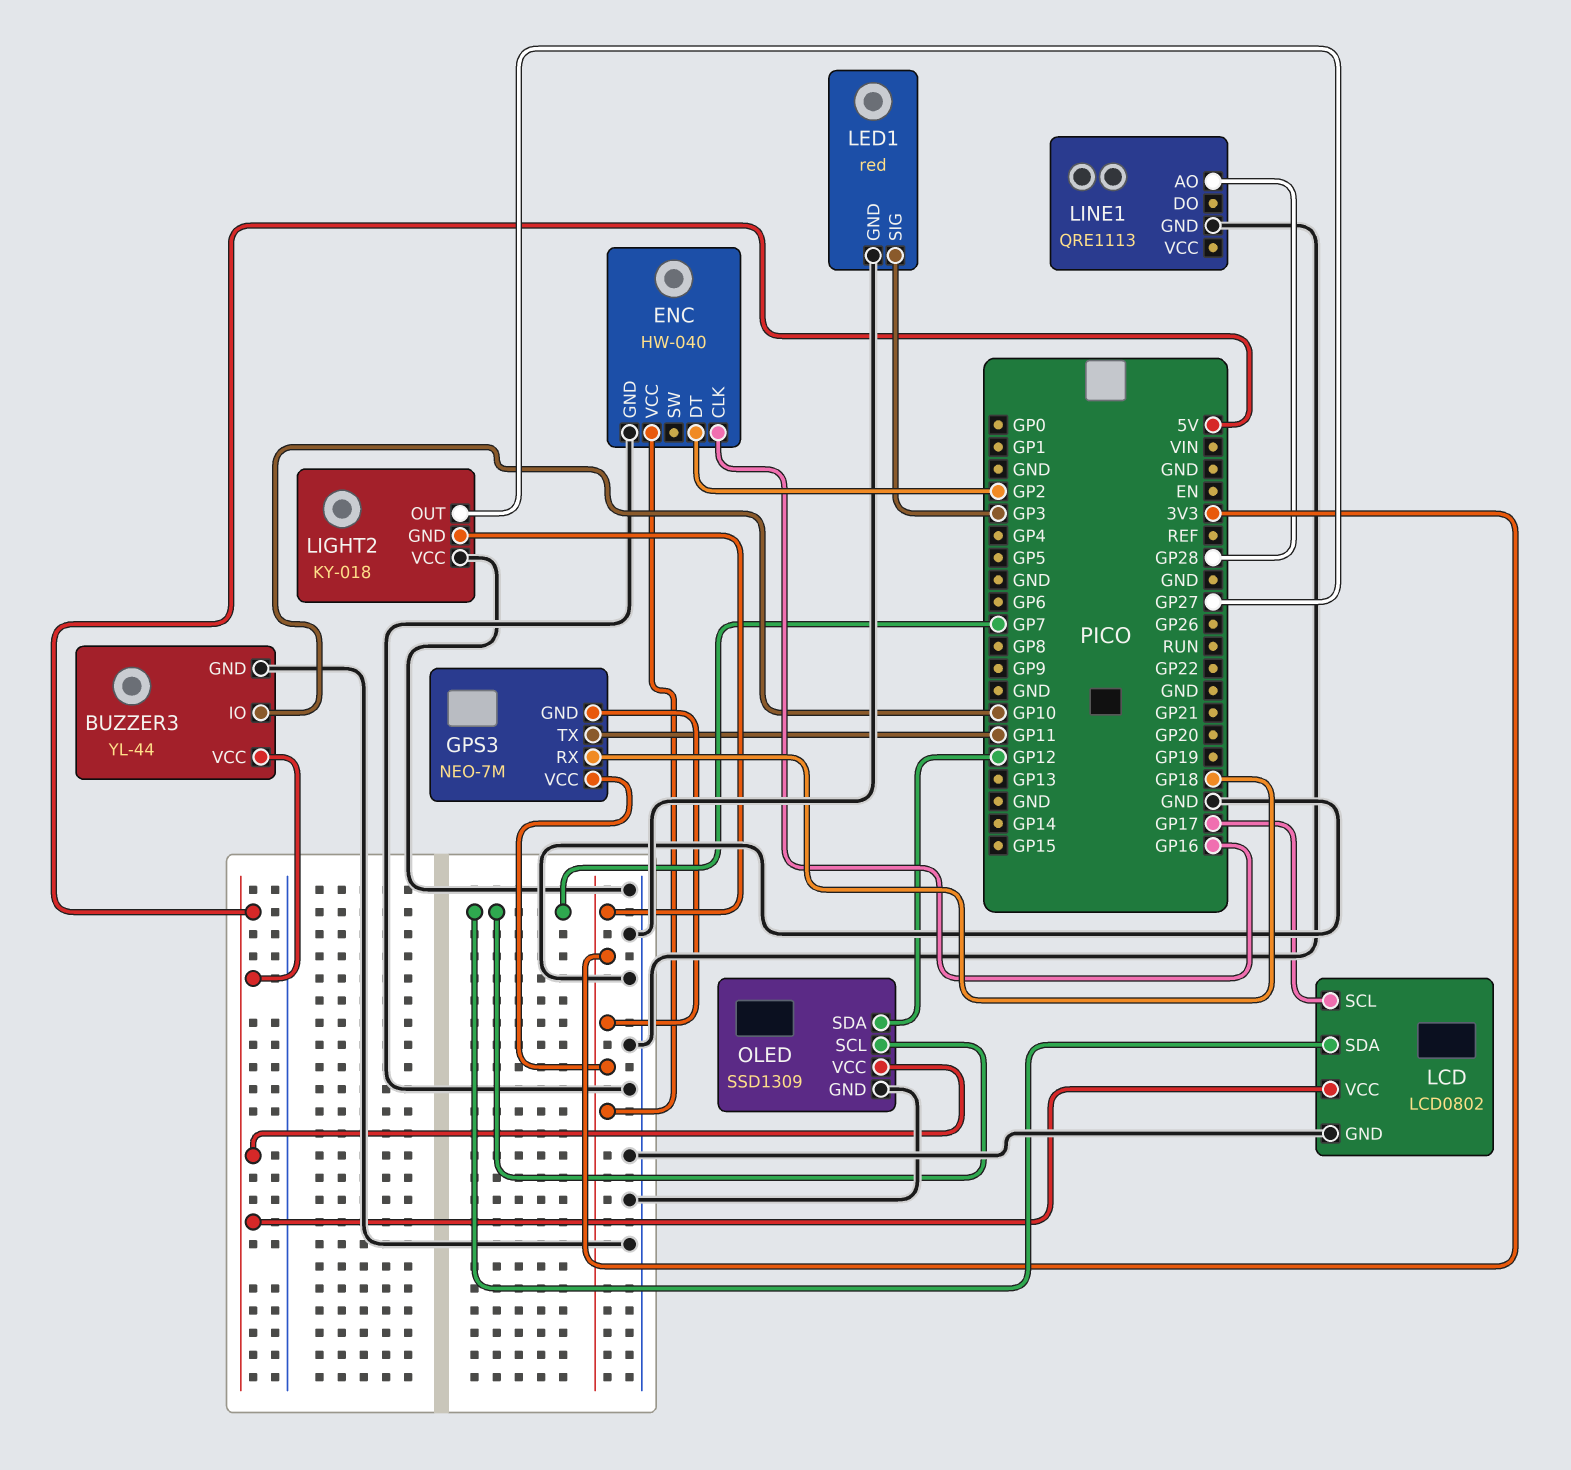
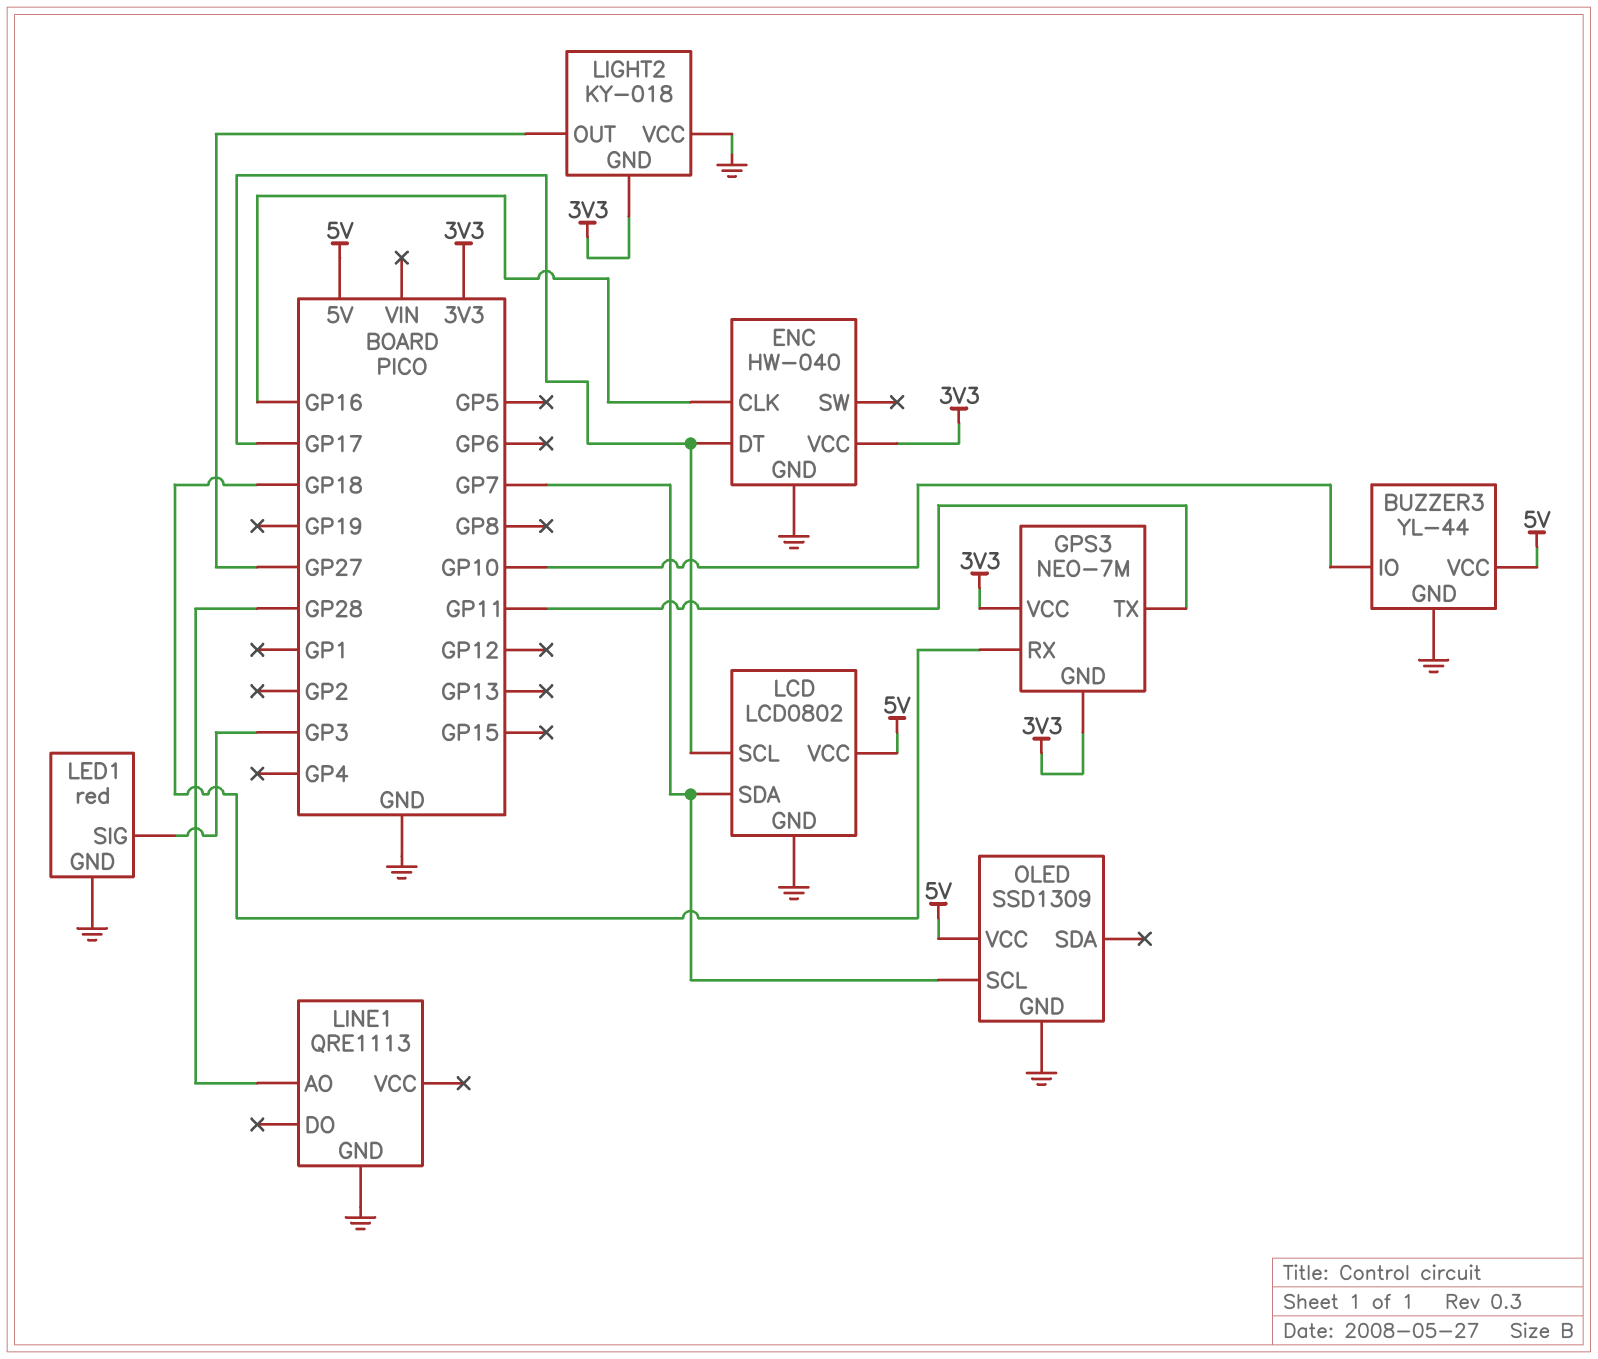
ENC pin DT: GP2 -> GP17
OLED pin SDA: GP12 -> none

